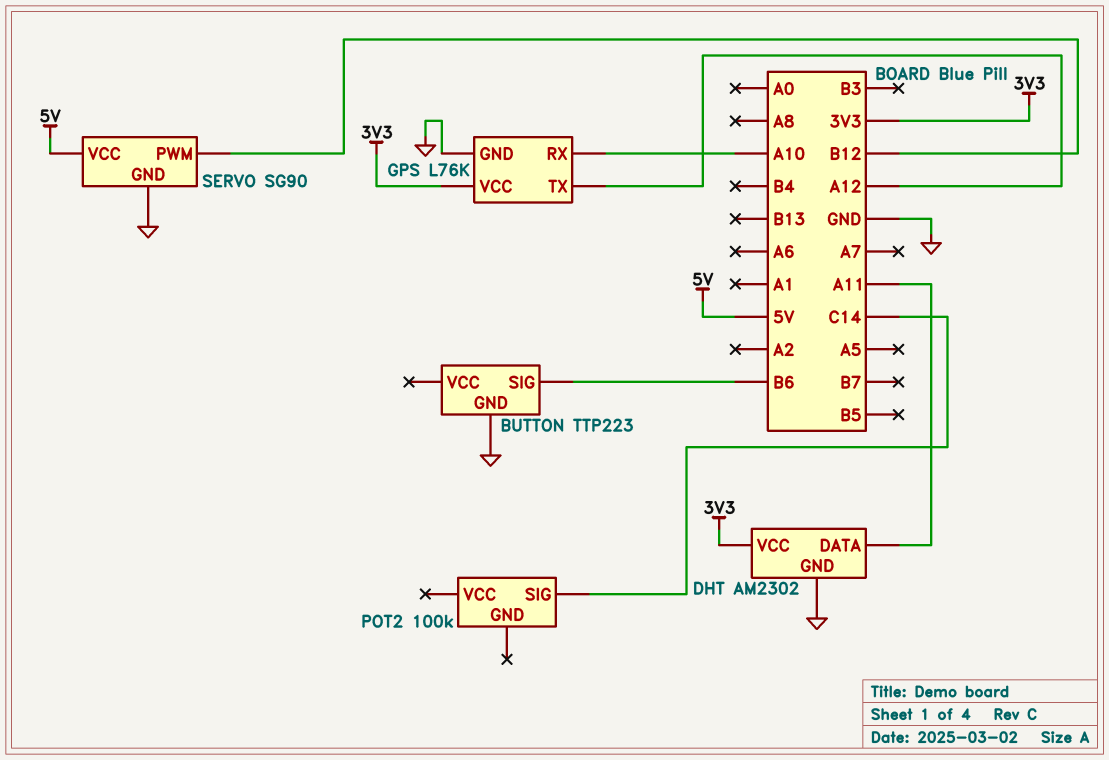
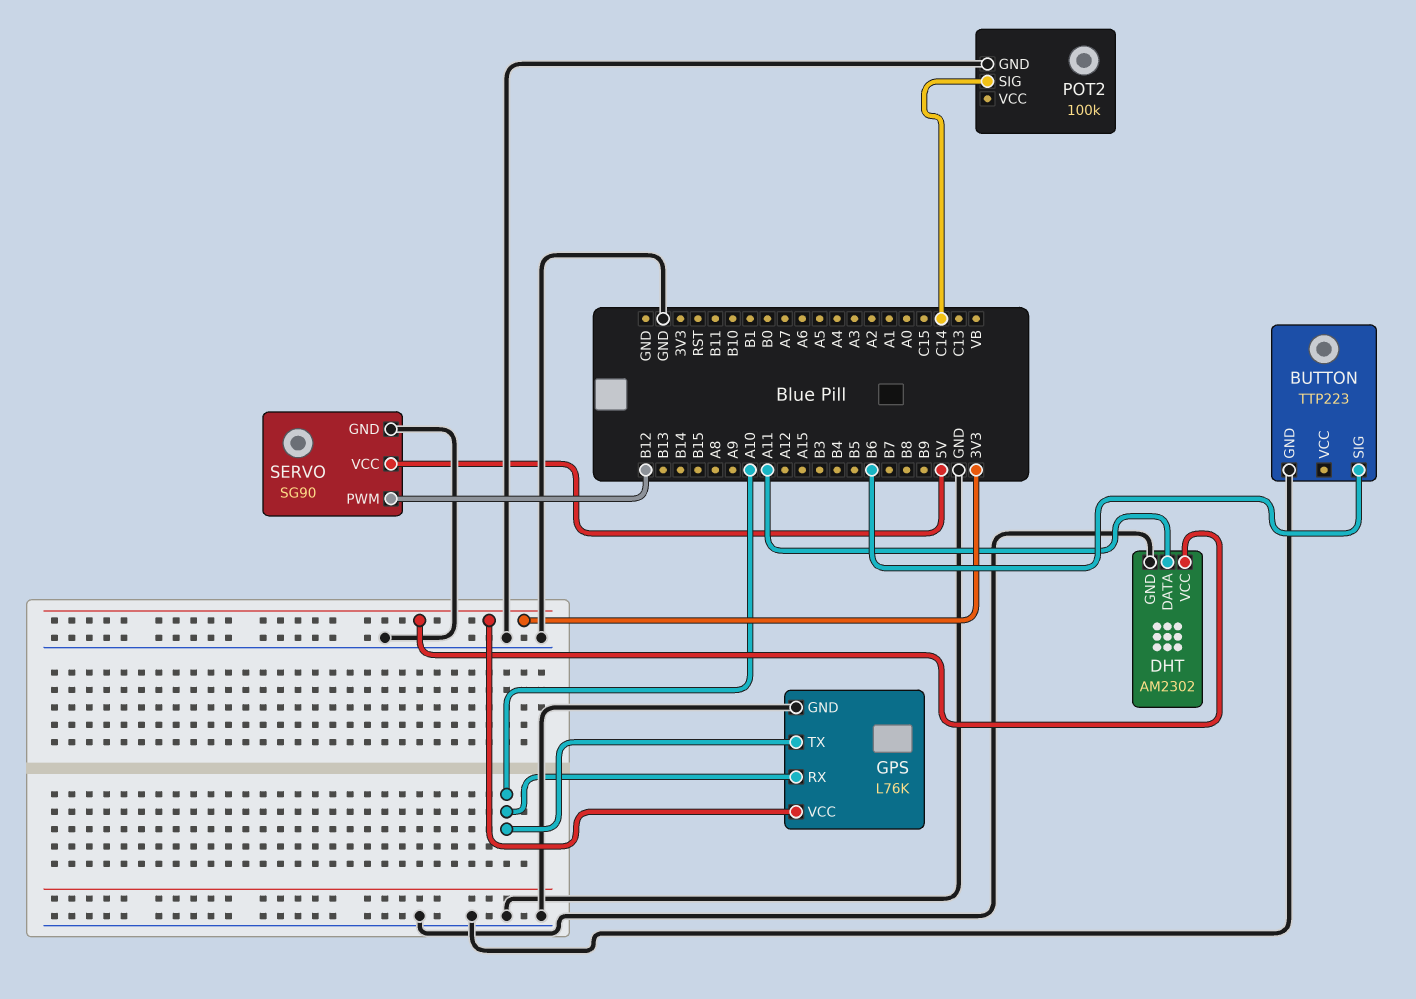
GPS pin TX: A12 -> A10
POT2 pin GND: none -> GND

